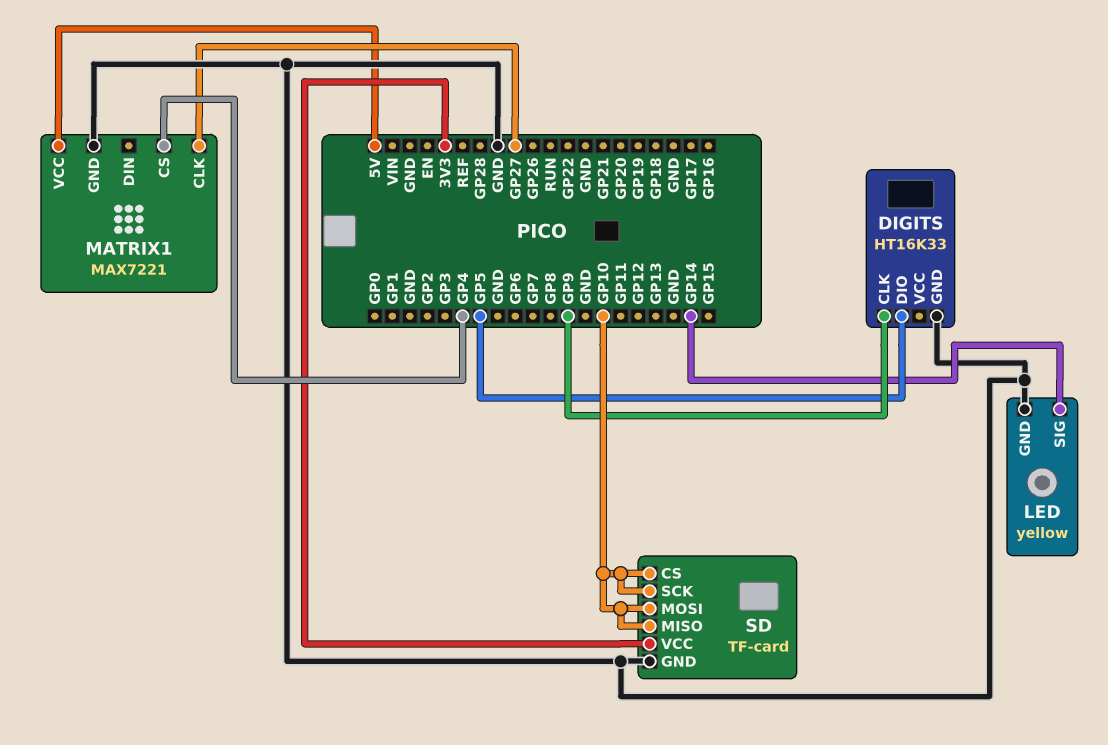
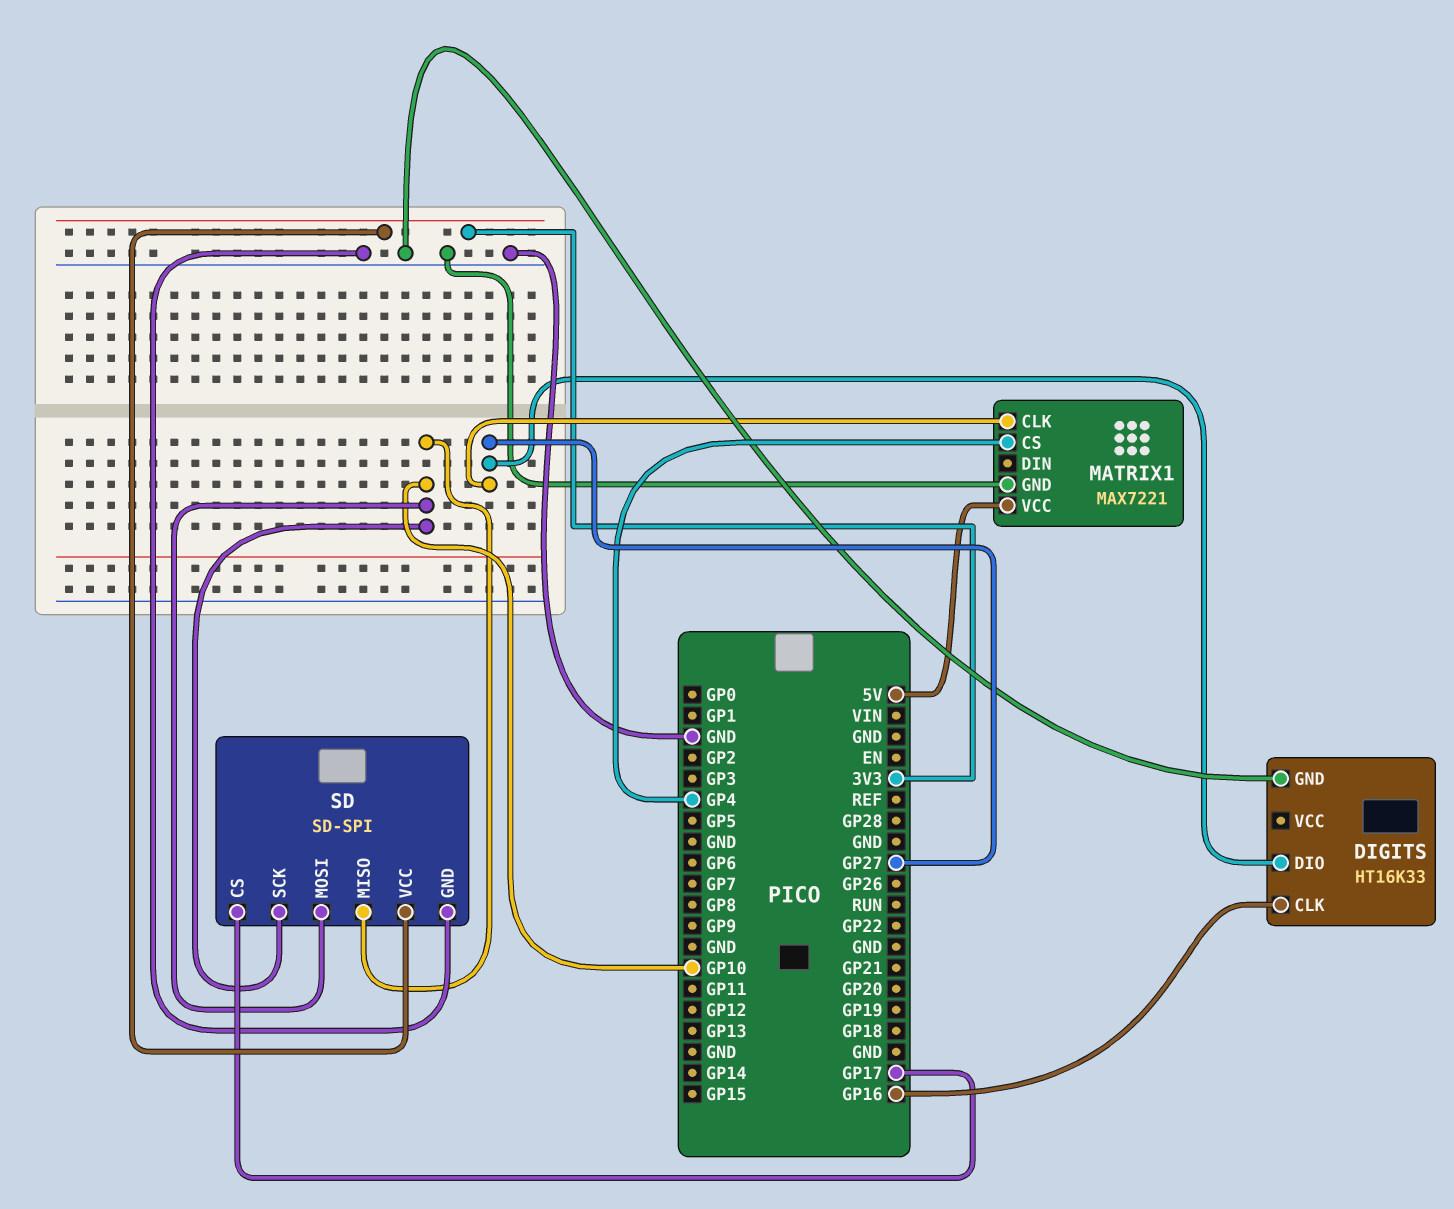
DIGITS pin CLK: GP9 -> GP16
DIGITS pin DIO: GP5 -> GP27
LED: yellow -> none
LED pin GND: GND -> none
LED pin SIG: GP14 -> none
SD: TF-card -> SD-SPI
SD pin CS: GP10 -> GP17

